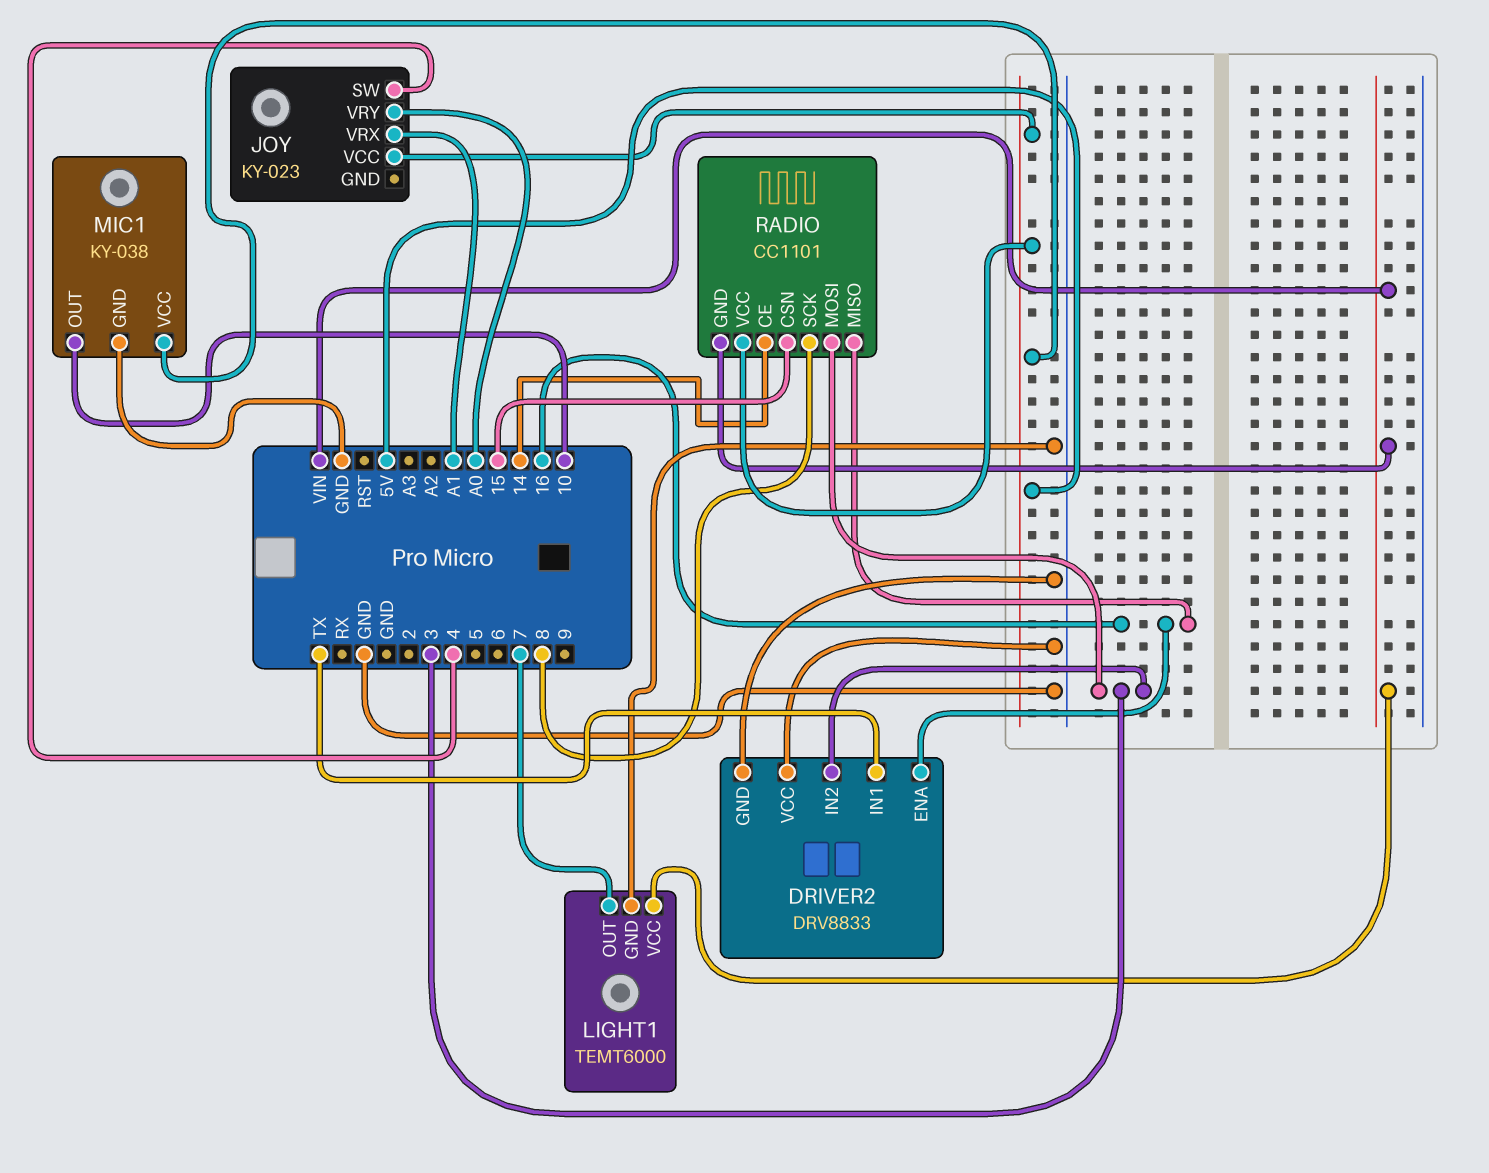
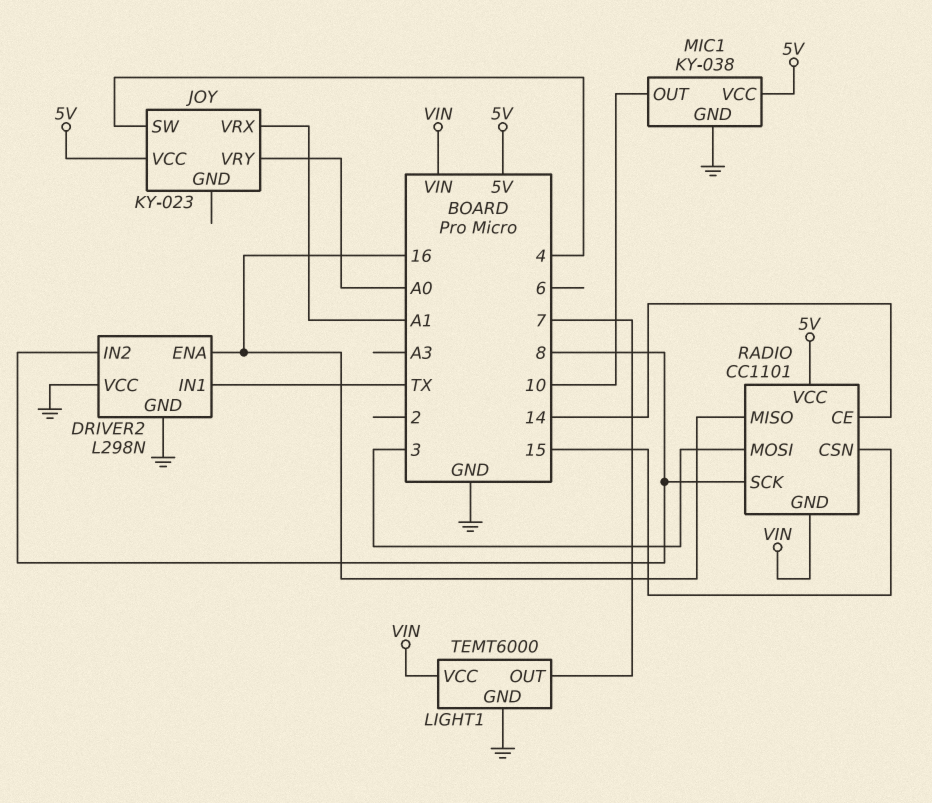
DRIVER2: DRV8833 -> L298N
DRIVER2 pin IN2: 3 -> 8

